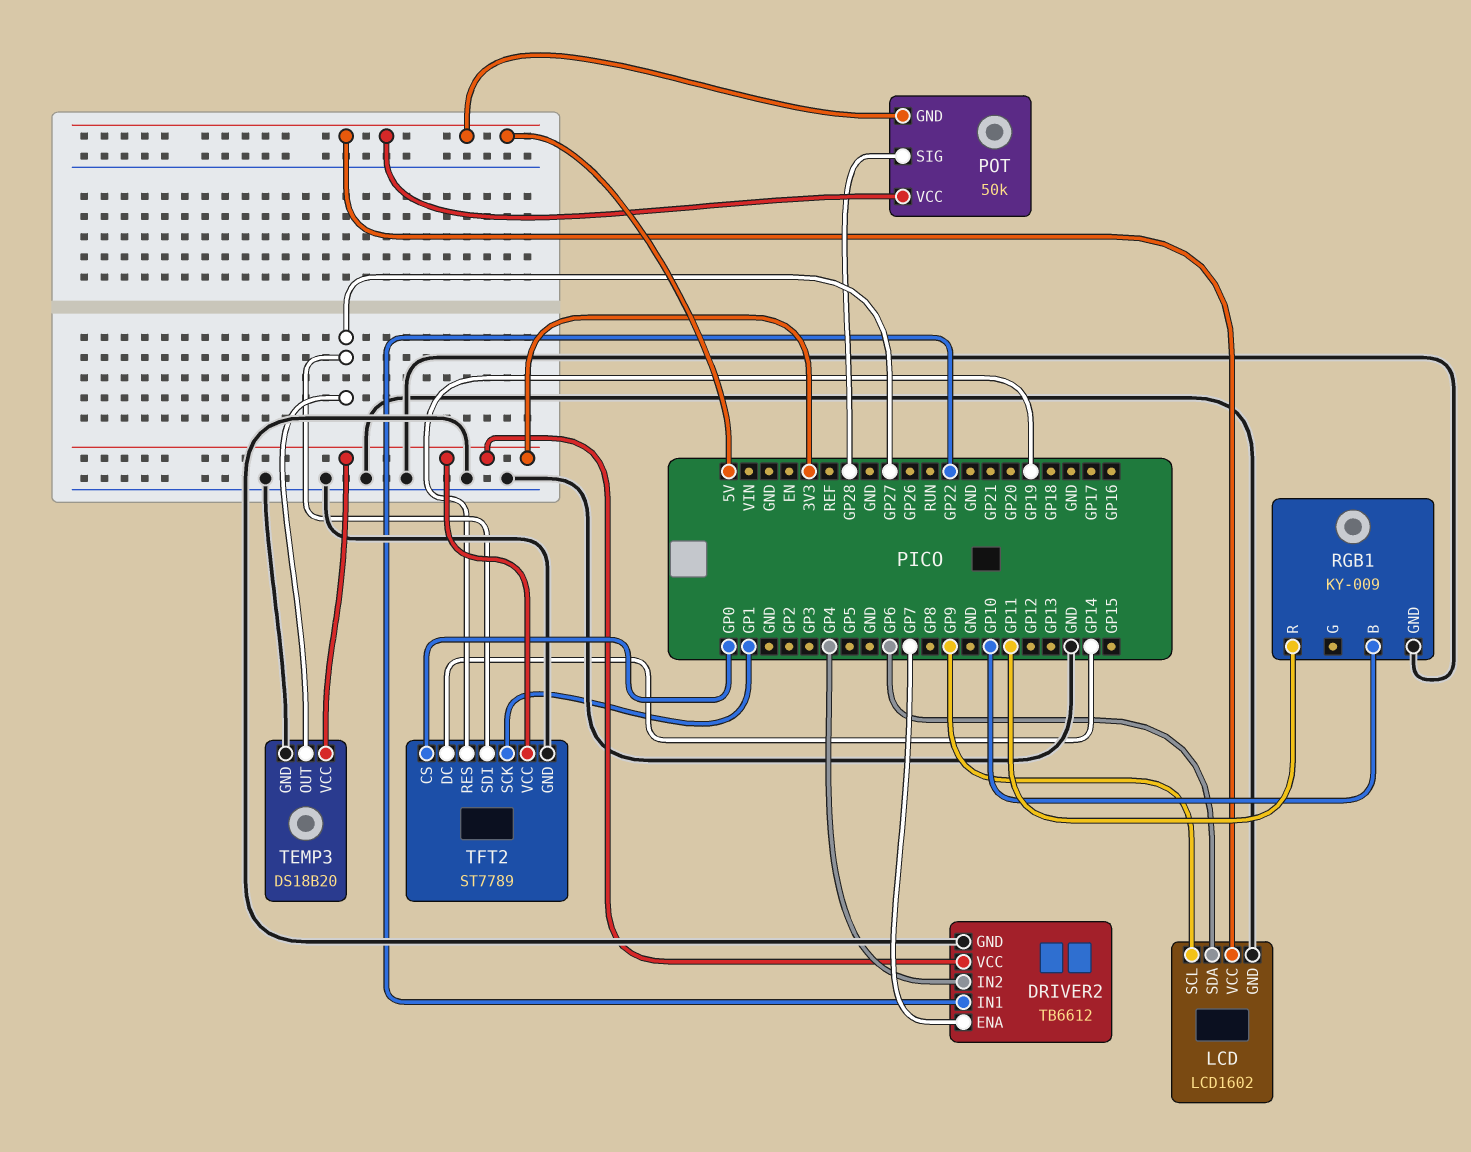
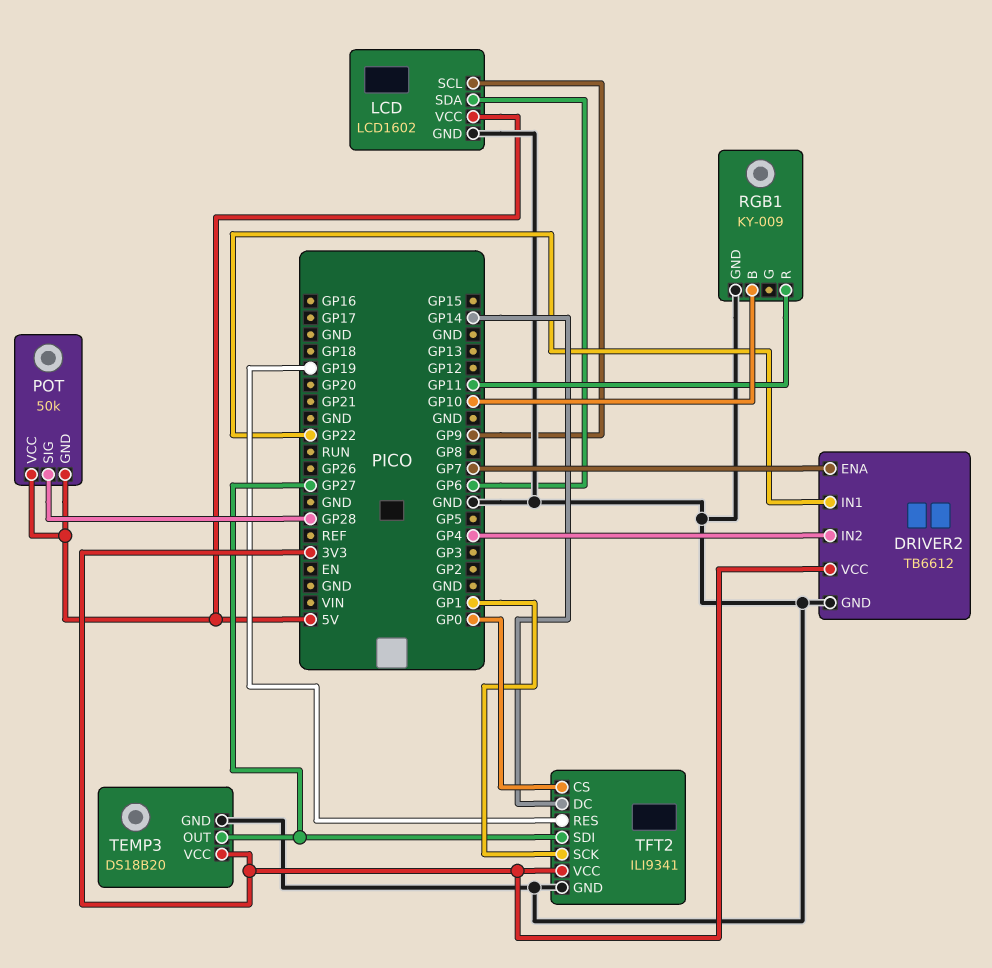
TFT2: ST7789 -> ILI9341

